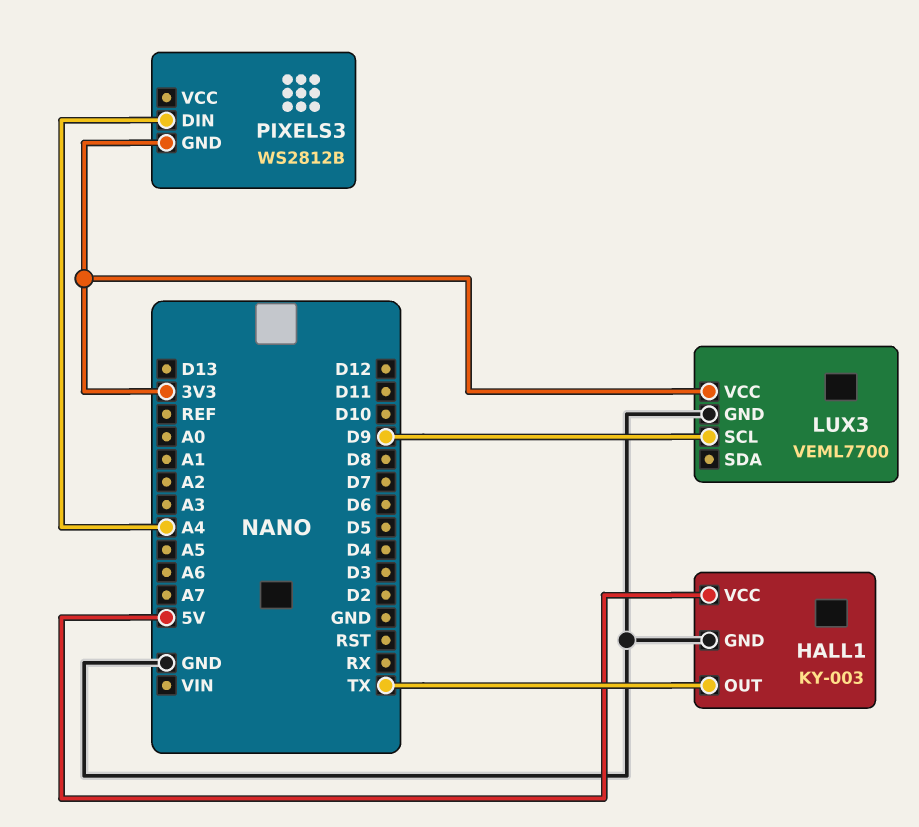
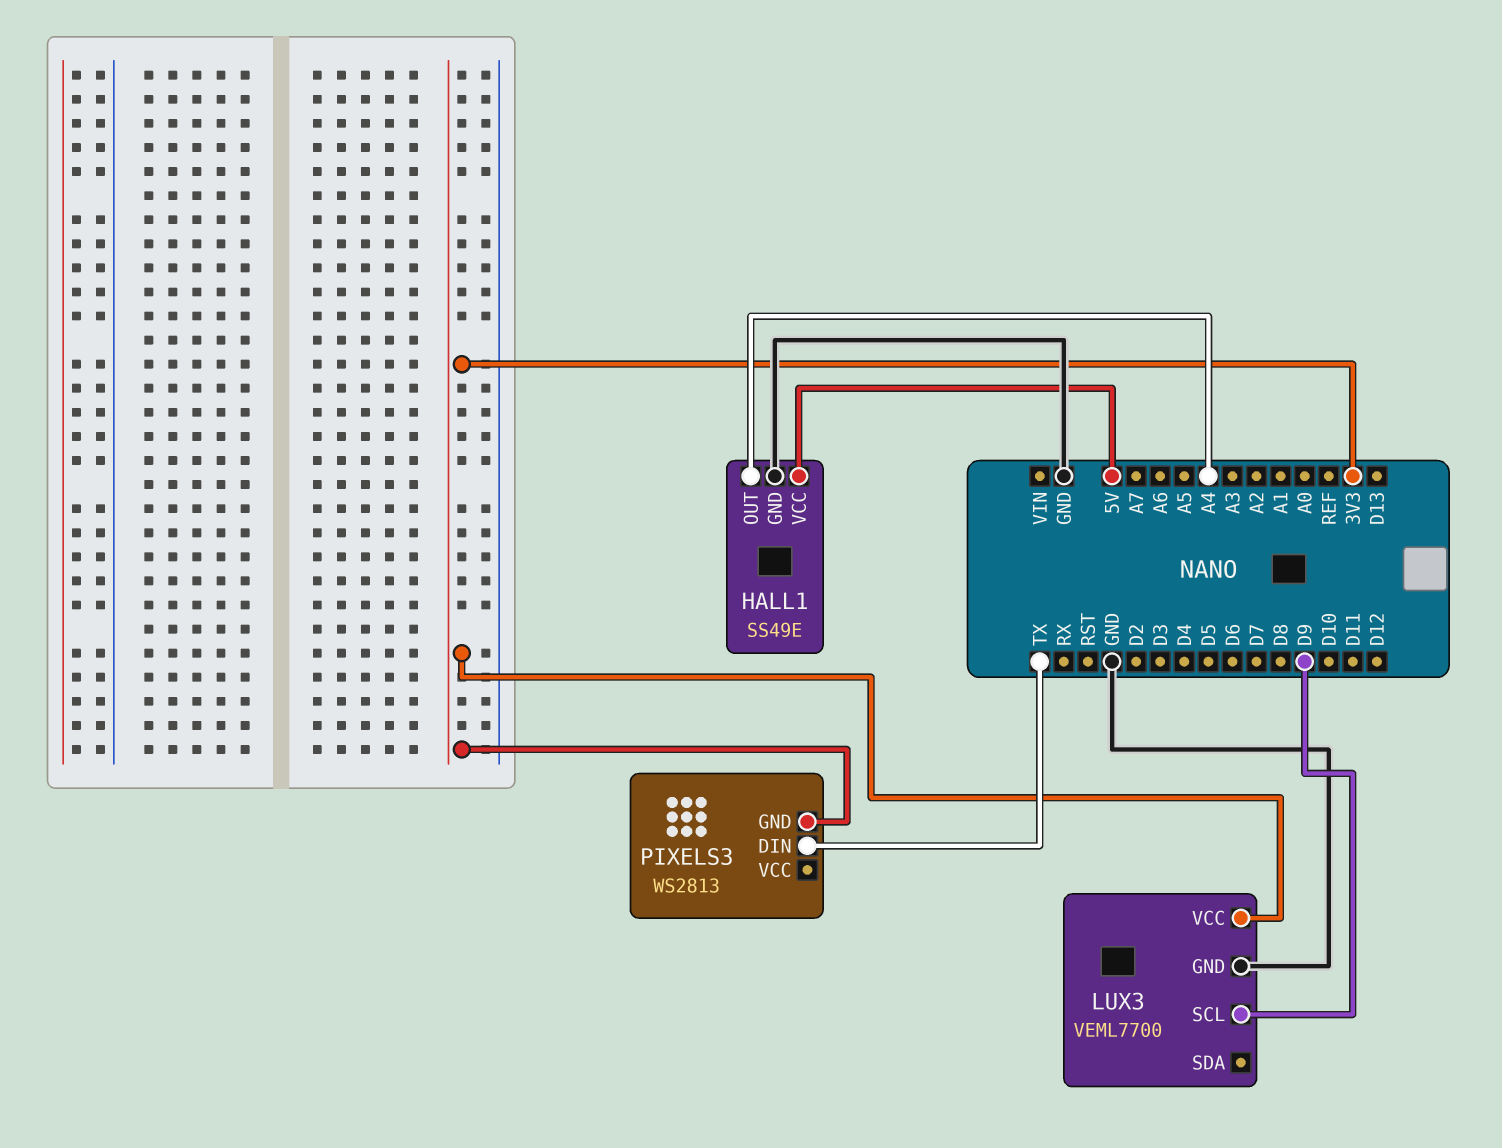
HALL1: KY-003 -> SS49E
HALL1 pin OUT: TX -> A4
PIXELS3: WS2812B -> WS2813
PIXELS3 pin DIN: A4 -> TX

